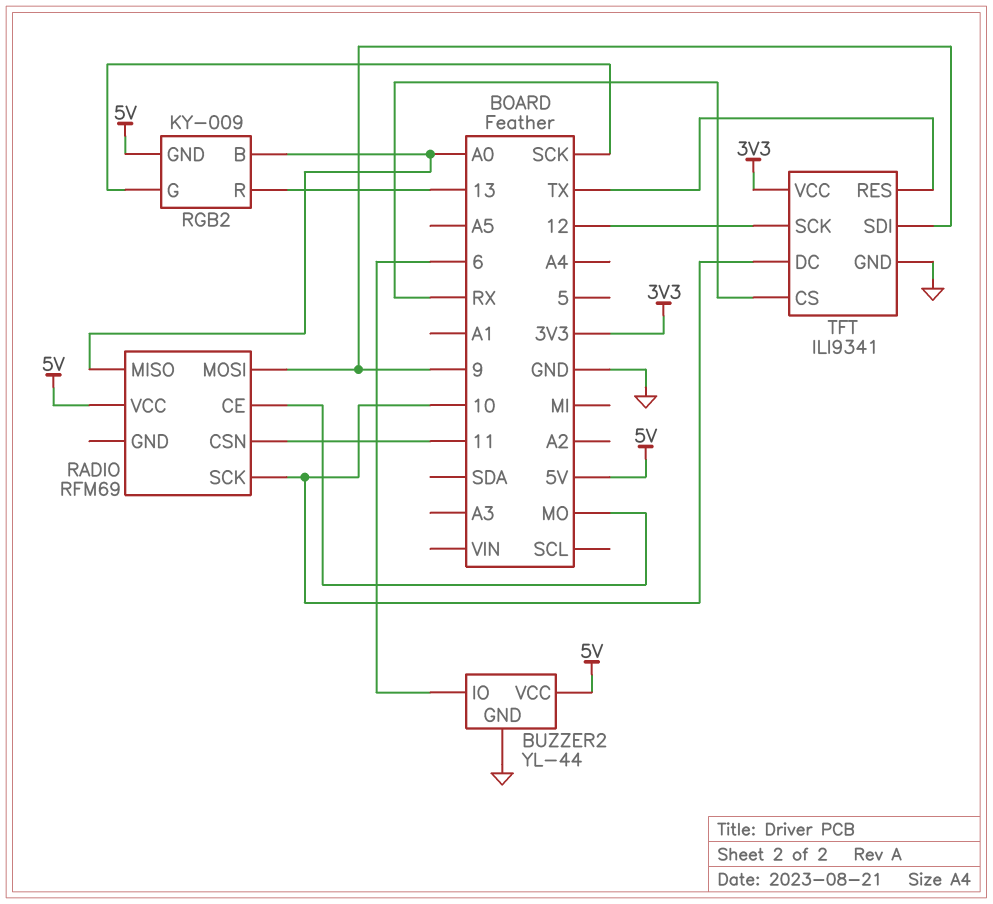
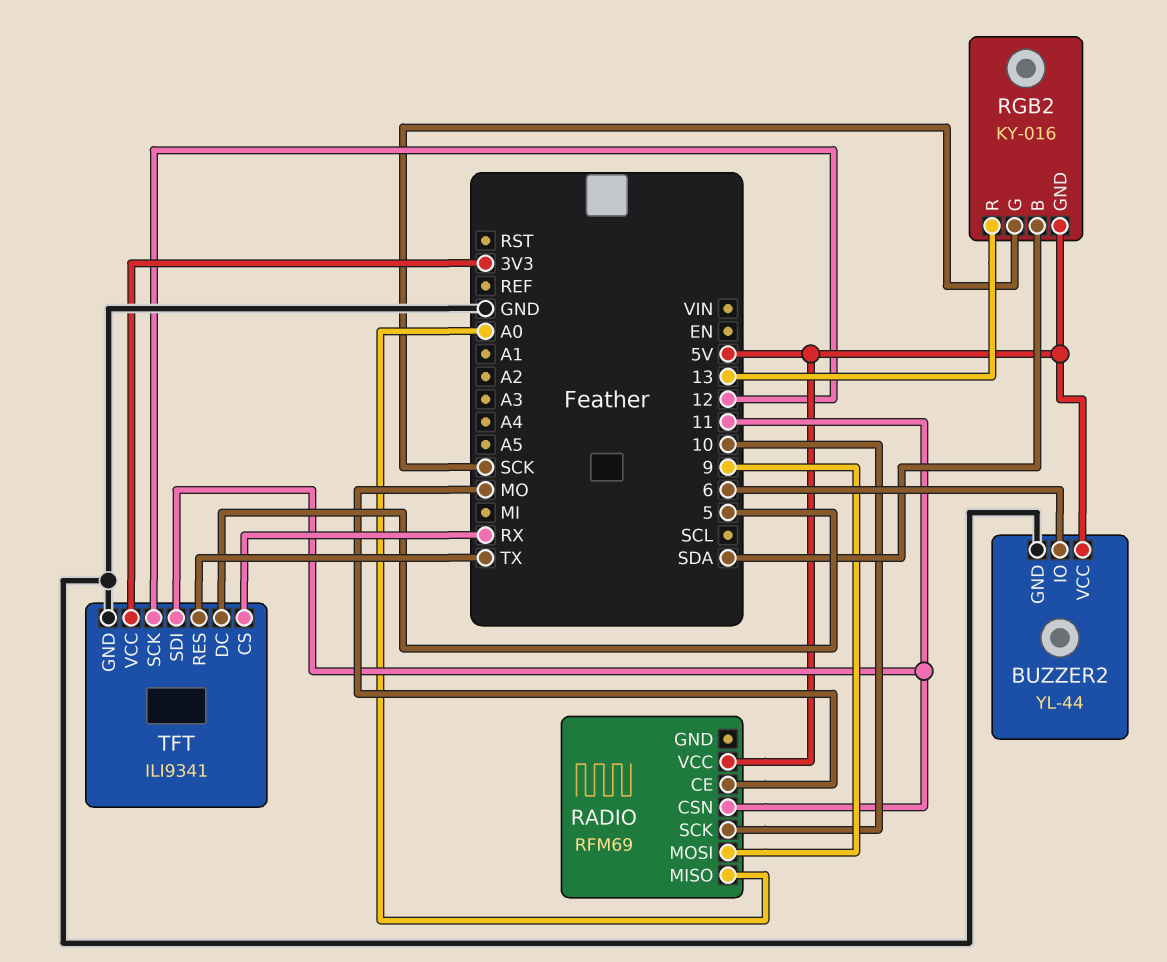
RGB2: KY-009 -> KY-016
RGB2 pin B: A0 -> SDA
TFT pin DC: 10 -> 5
TFT pin SDI: 9 -> 11

